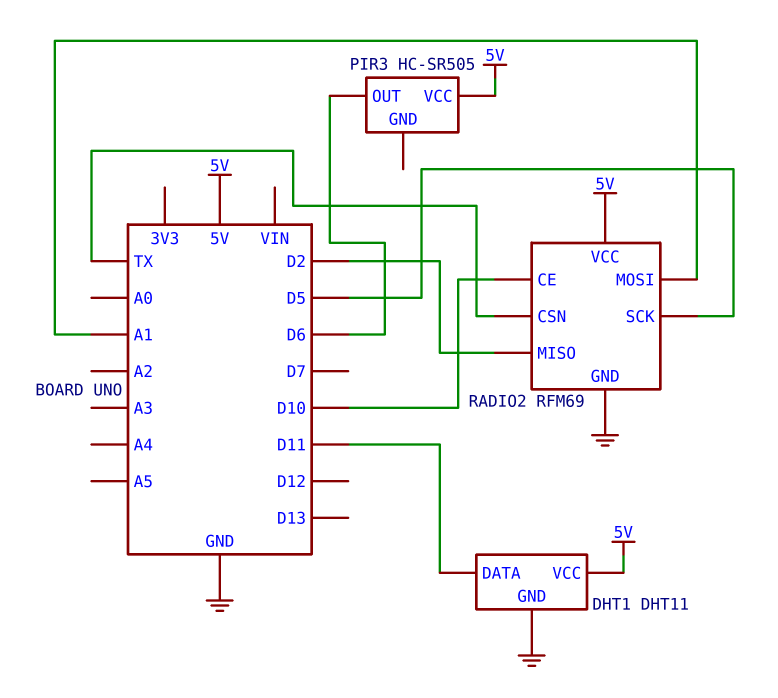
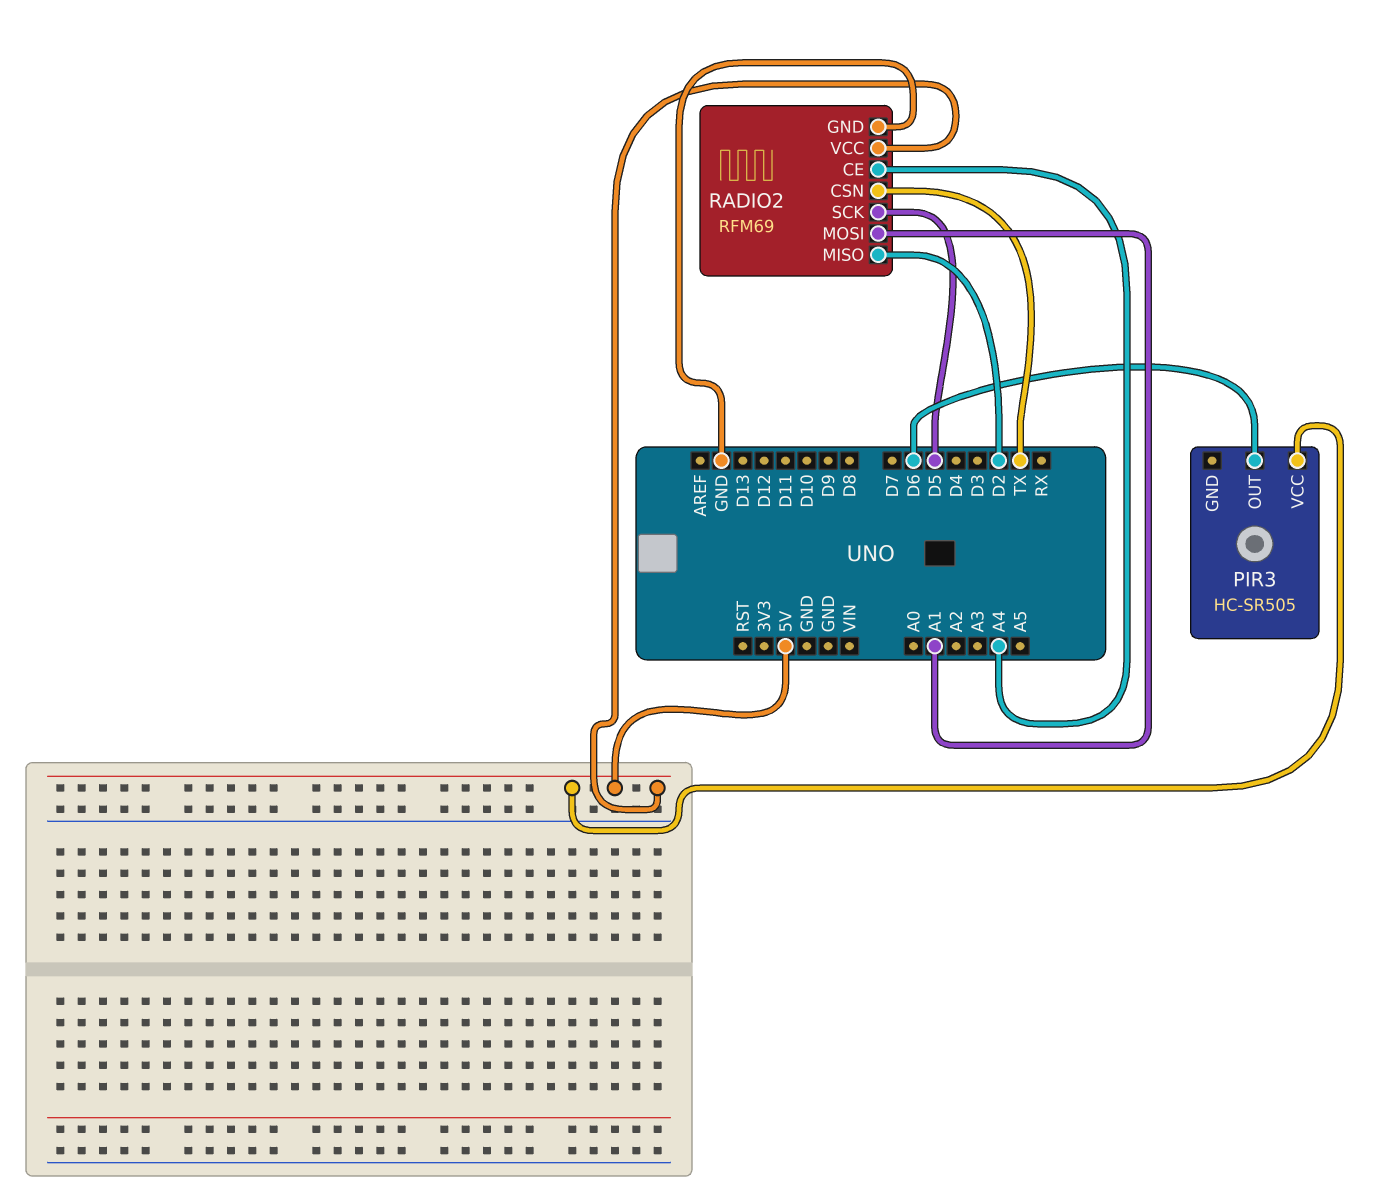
DHT1: DHT11 -> none
DHT1 pin DATA: D11 -> none
DHT1 pin GND: GND -> none
DHT1 pin VCC: 5V -> none
RADIO2 pin CE: D10 -> A4

